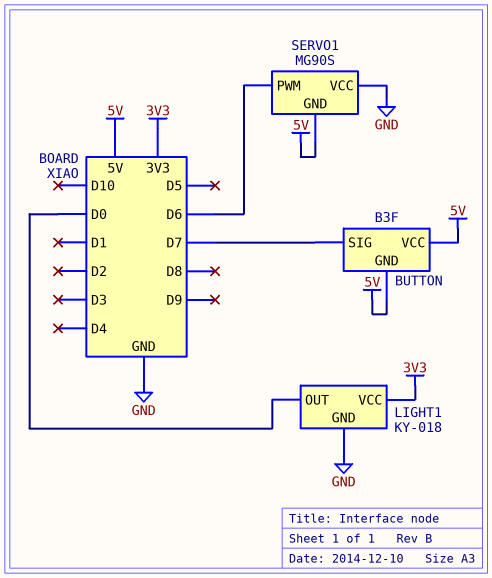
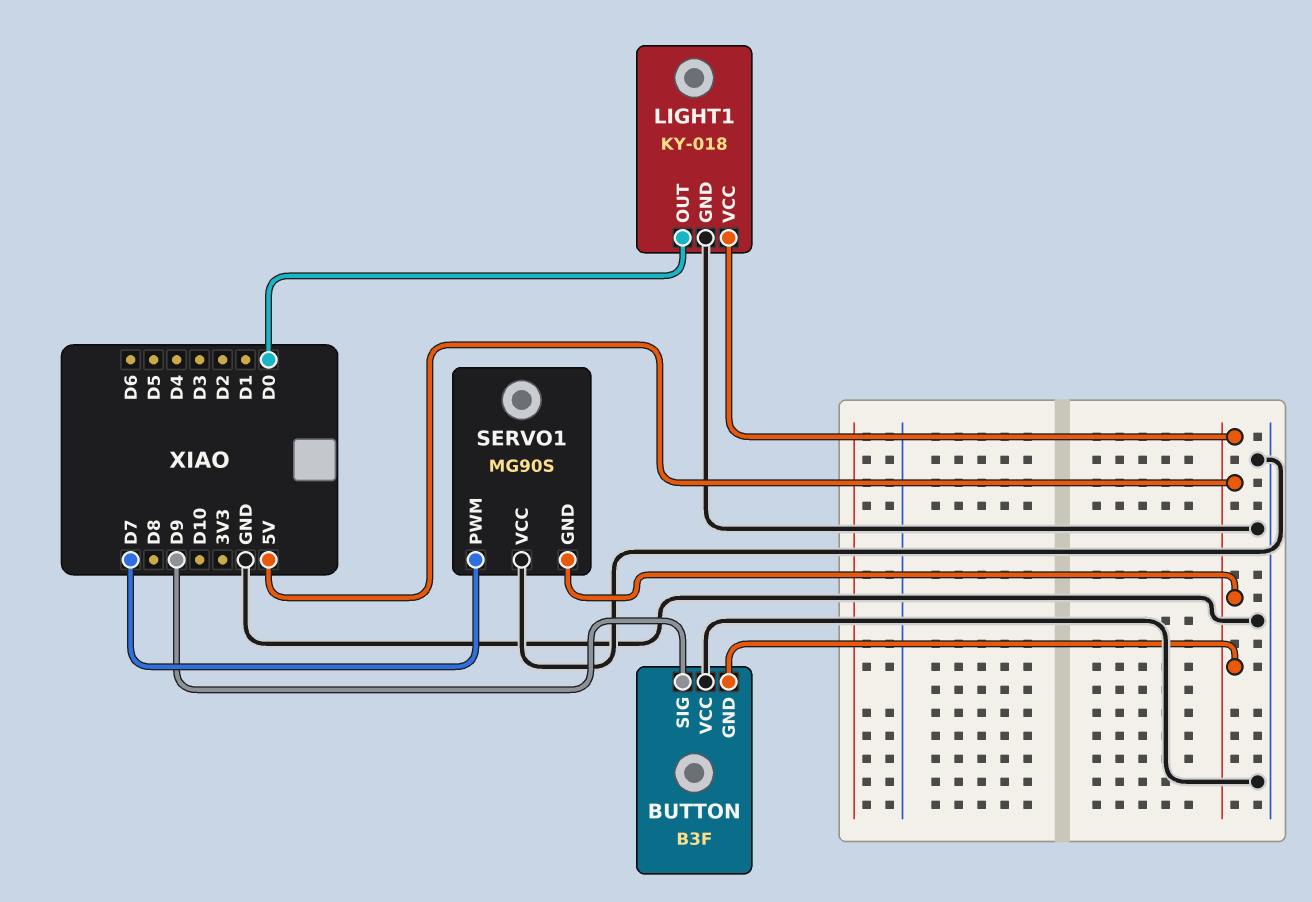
BUTTON pin SIG: D7 -> D9
BUTTON pin VCC: 5V -> GND
LIGHT1 pin VCC: 3V3 -> 5V
SERVO1 pin PWM: D6 -> D7

